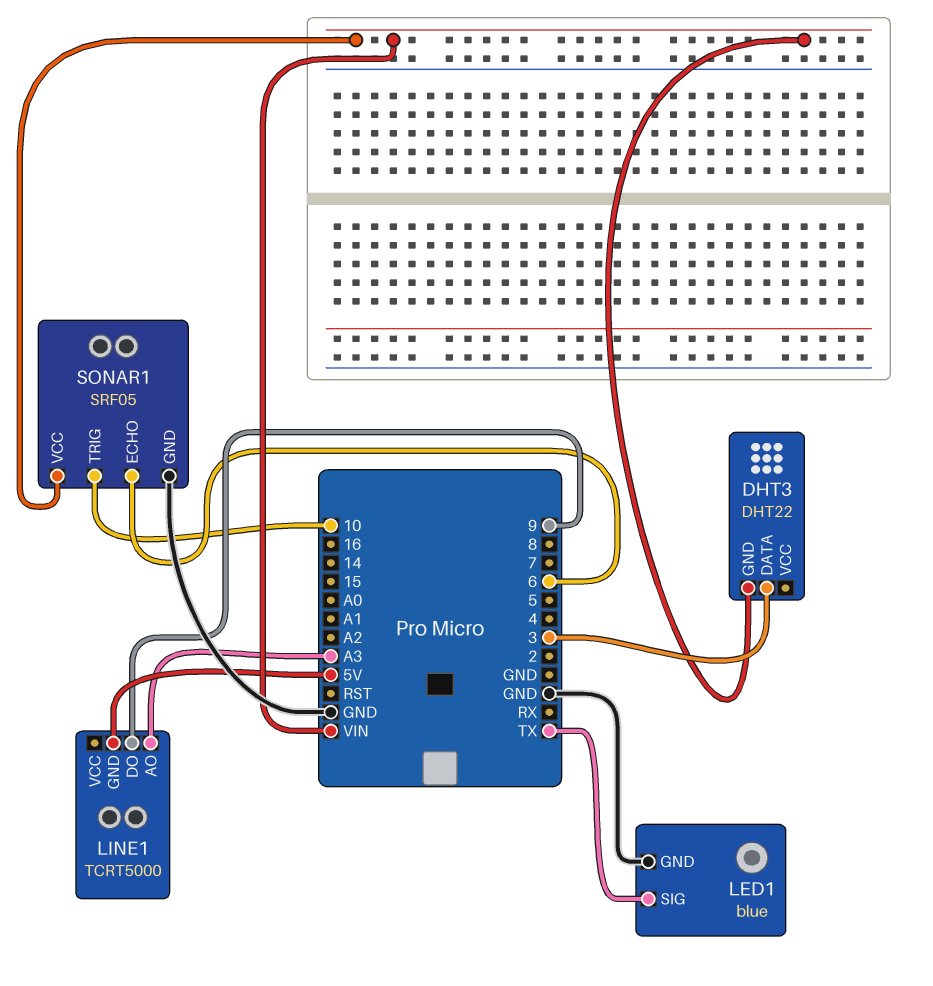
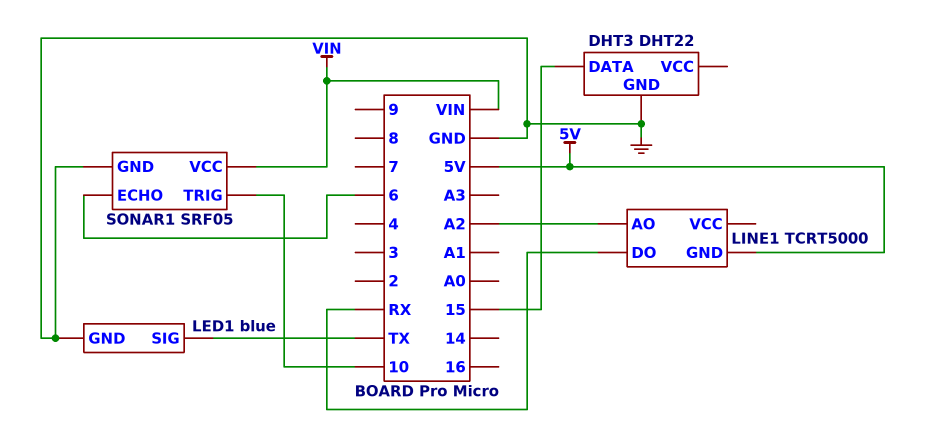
DHT3 pin DATA: 3 -> 15
DHT3 pin GND: VIN -> GND
LINE1 pin AO: A3 -> A2
LINE1 pin DO: 9 -> RX

